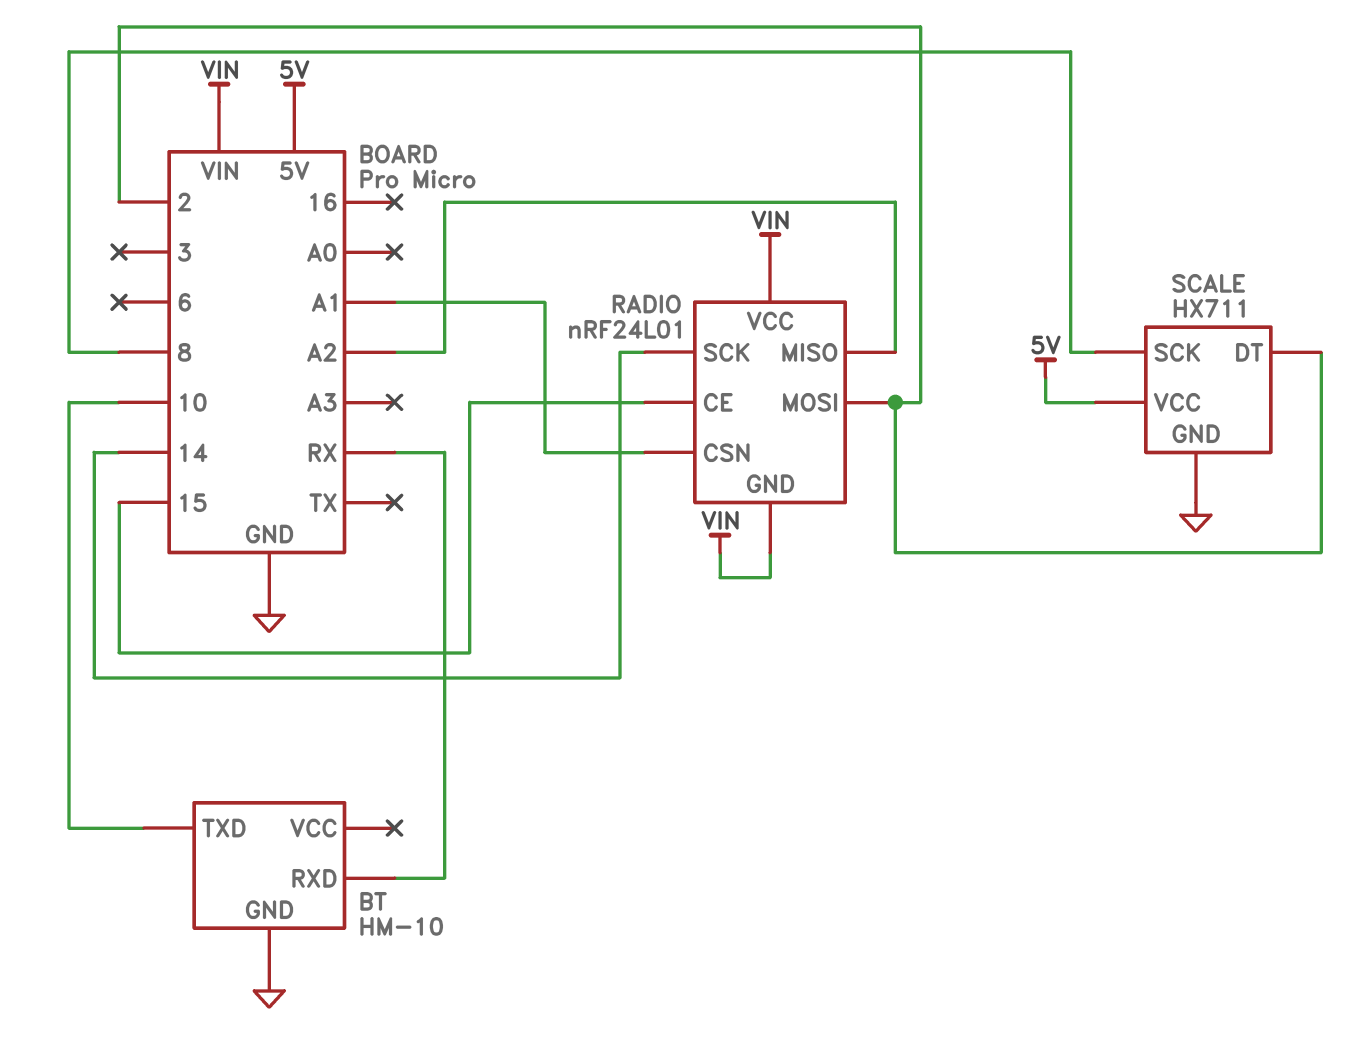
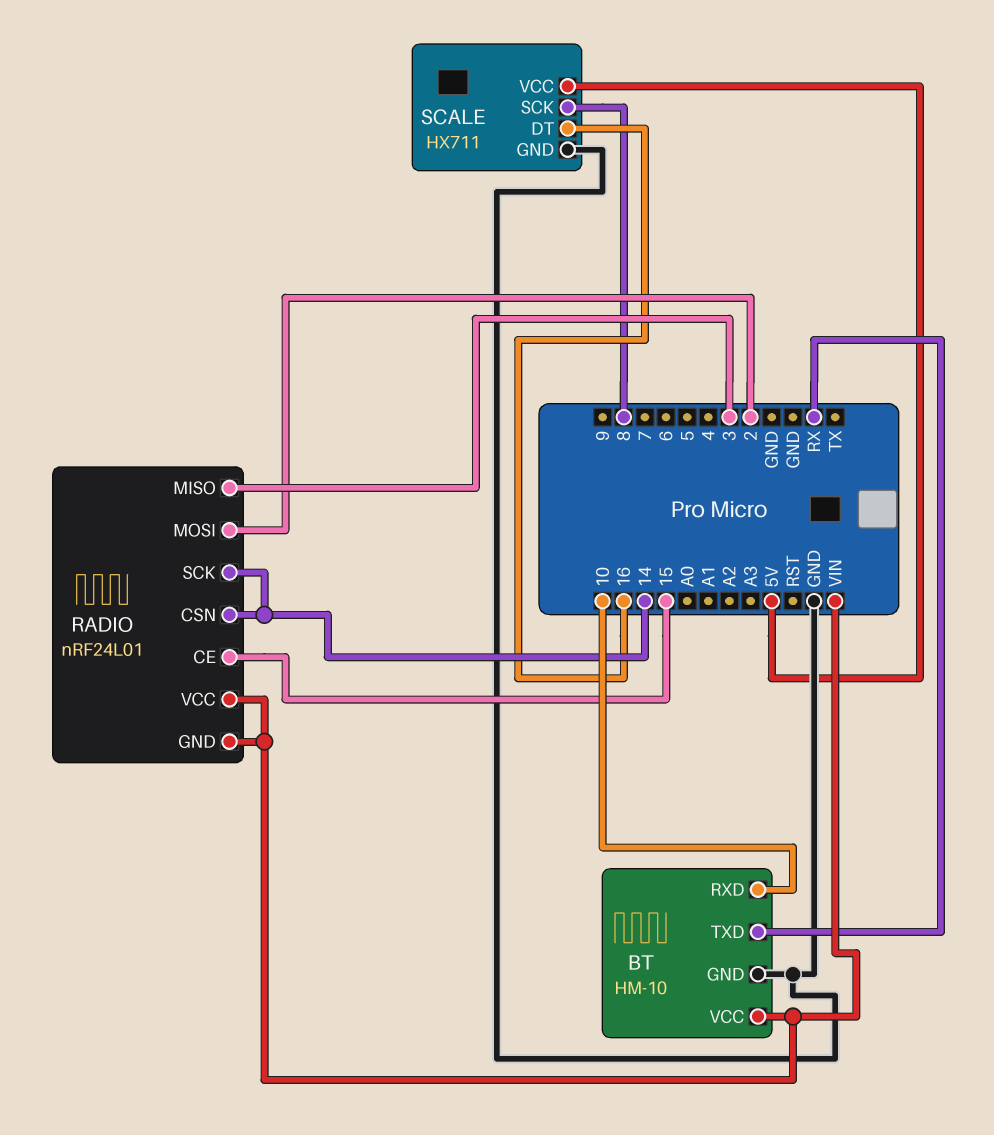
BT pin RXD: RX -> 10
BT pin TXD: 10 -> RX
BT pin VCC: none -> VIN
RADIO pin CSN: A1 -> 14
RADIO pin MISO: A2 -> 3
SCALE pin DT: 2 -> 16

